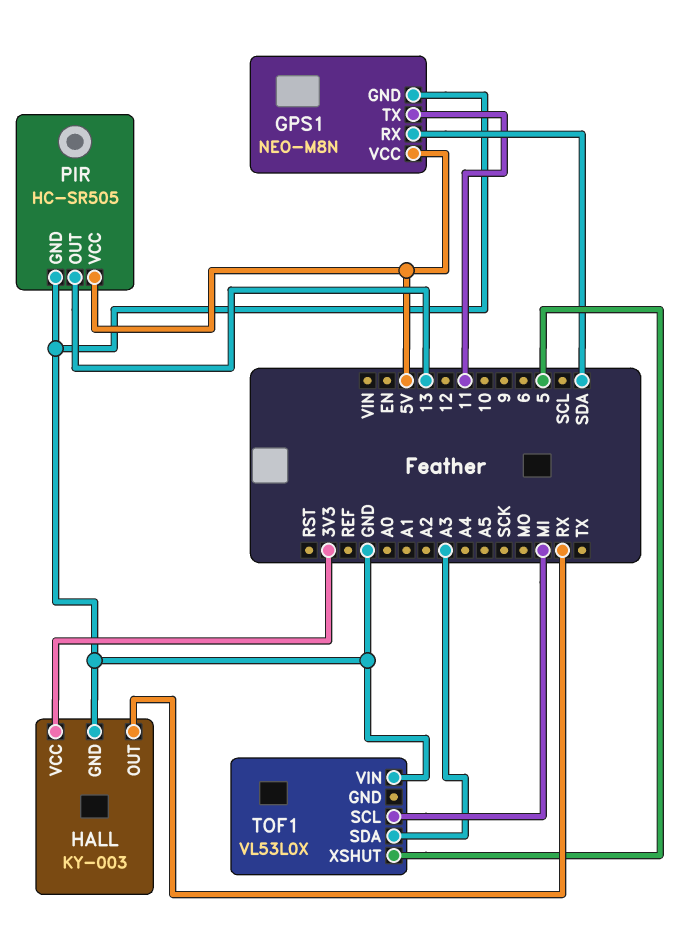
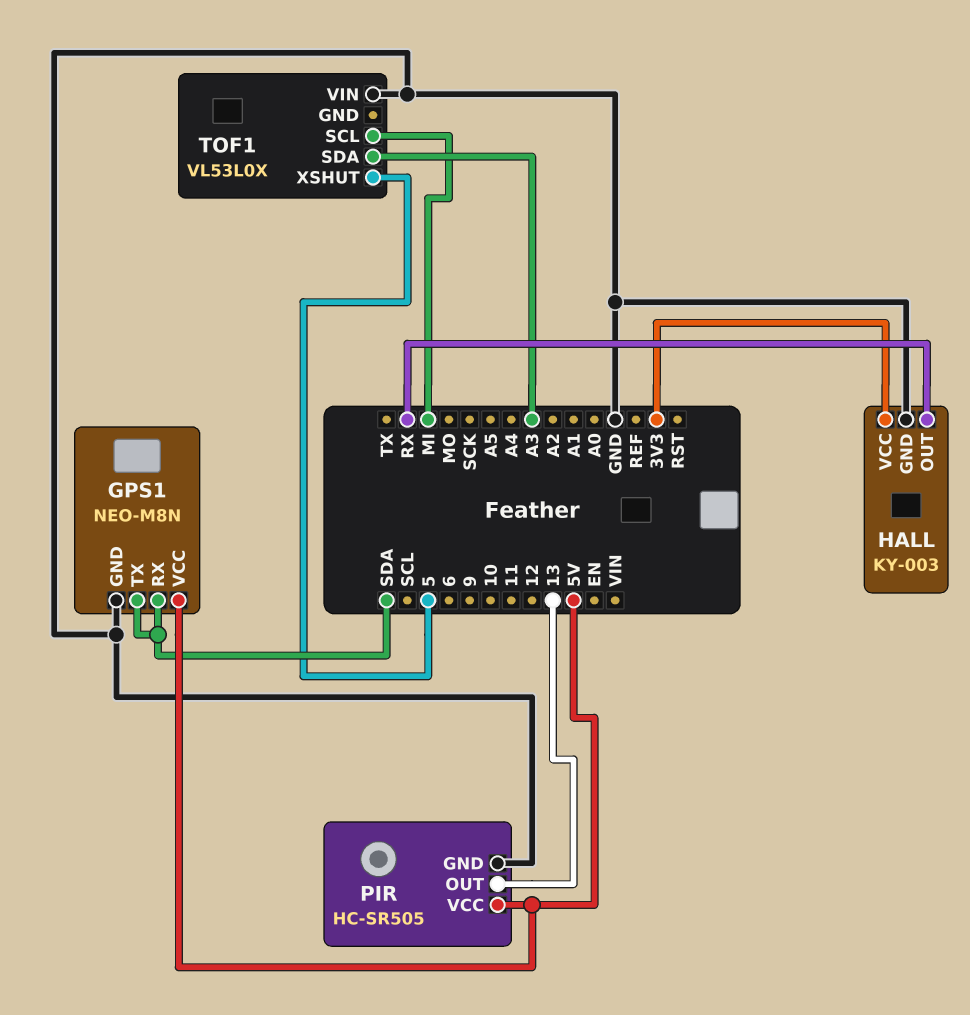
GPS1 pin TX: 11 -> SDA

